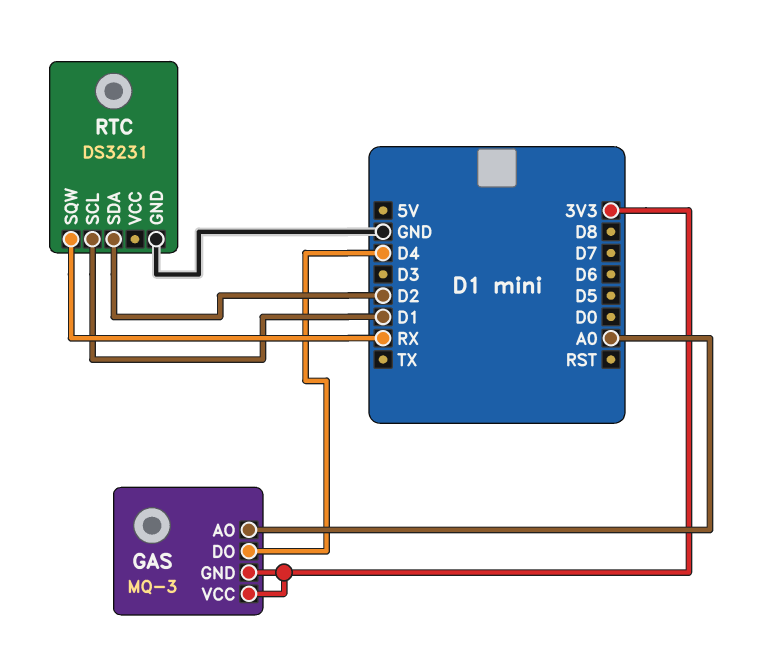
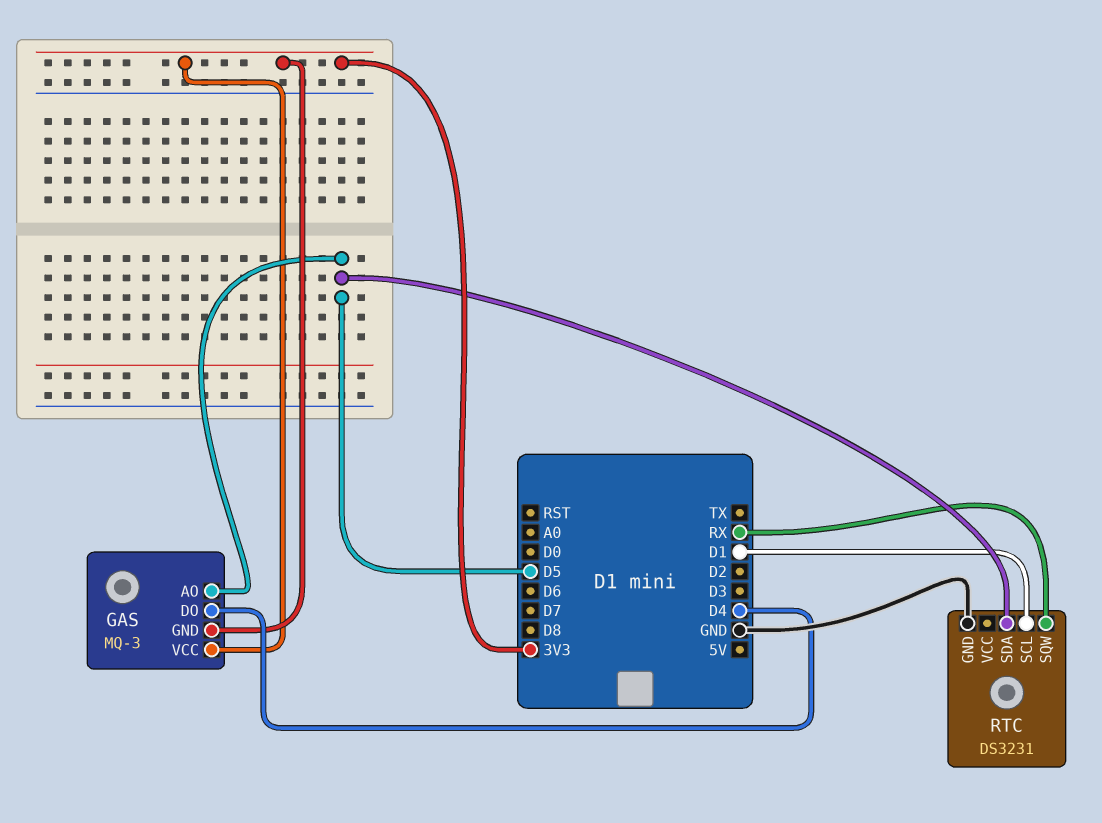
GAS pin AO: A0 -> D5
RTC pin SDA: D2 -> D5

